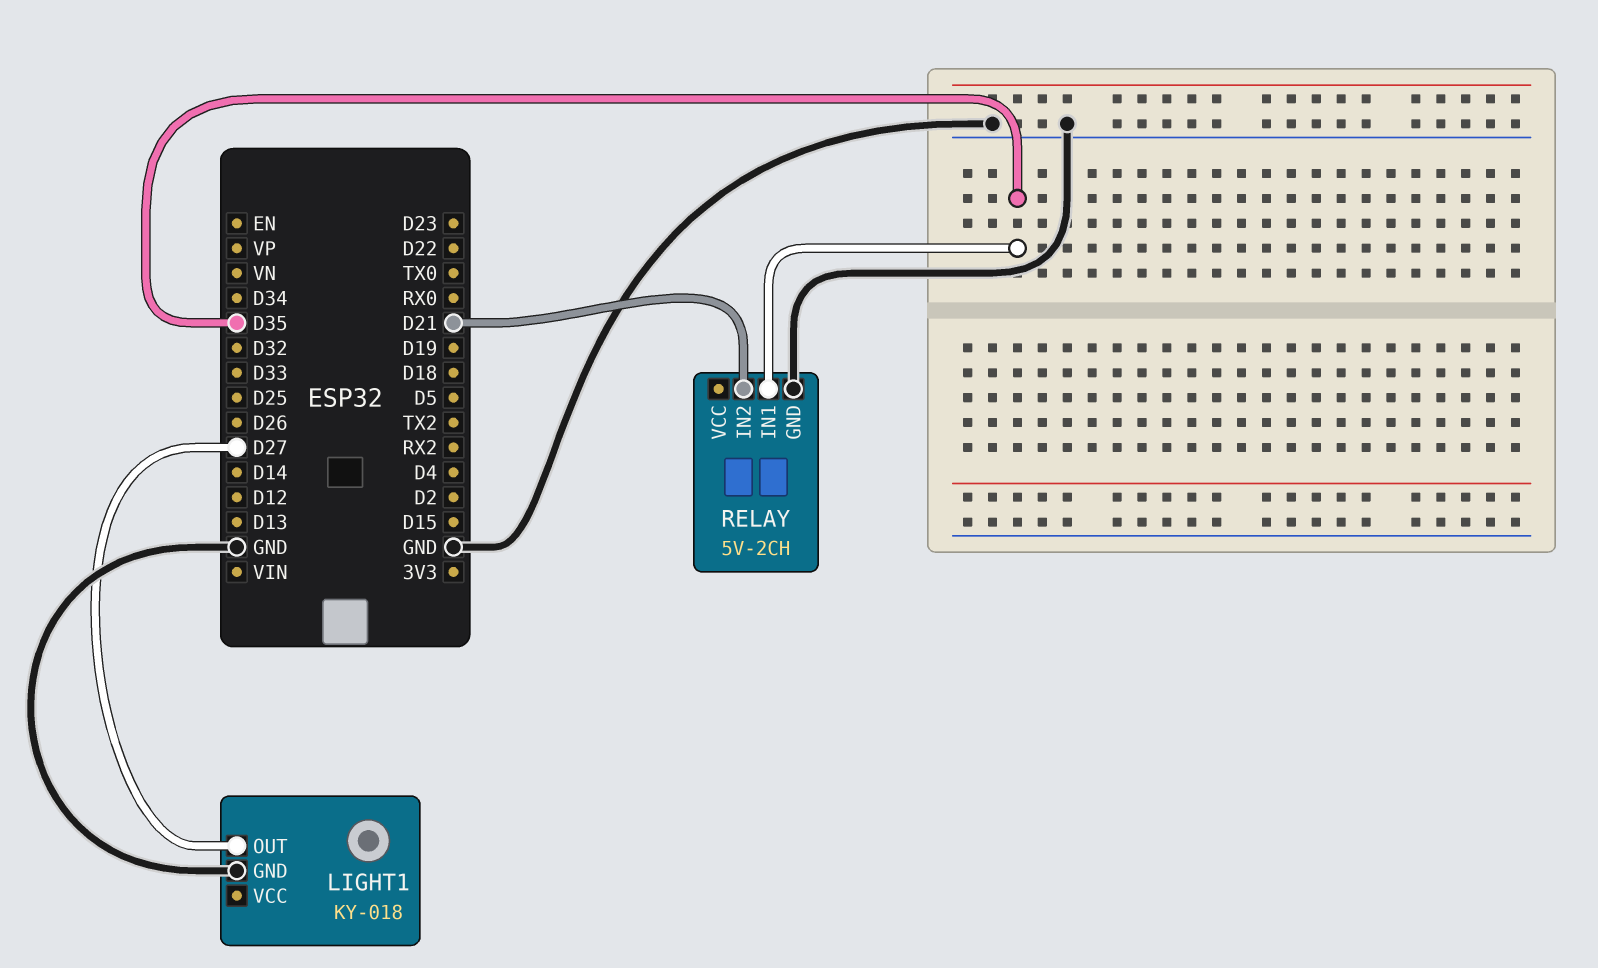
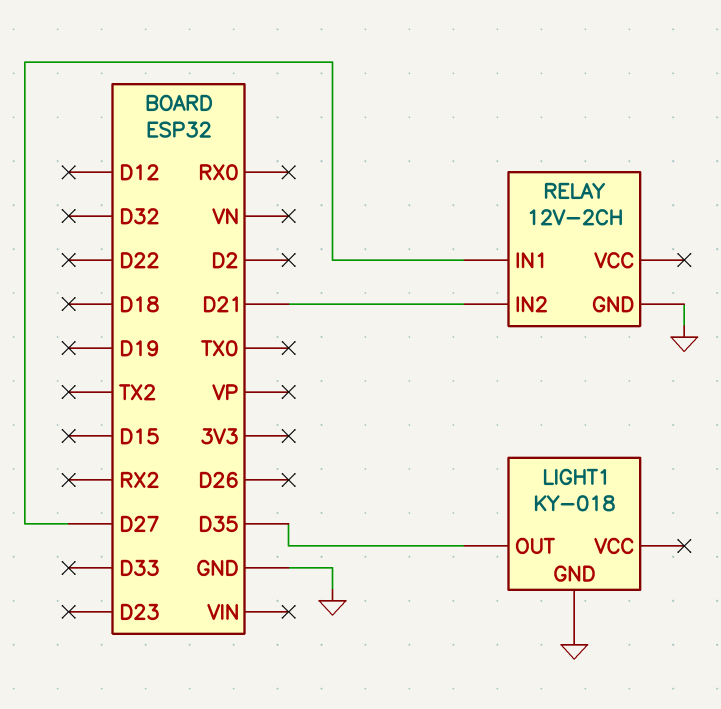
LIGHT1 pin OUT: D27 -> D35
RELAY: 5V-2CH -> 12V-2CH
RELAY pin IN1: D35 -> D27

